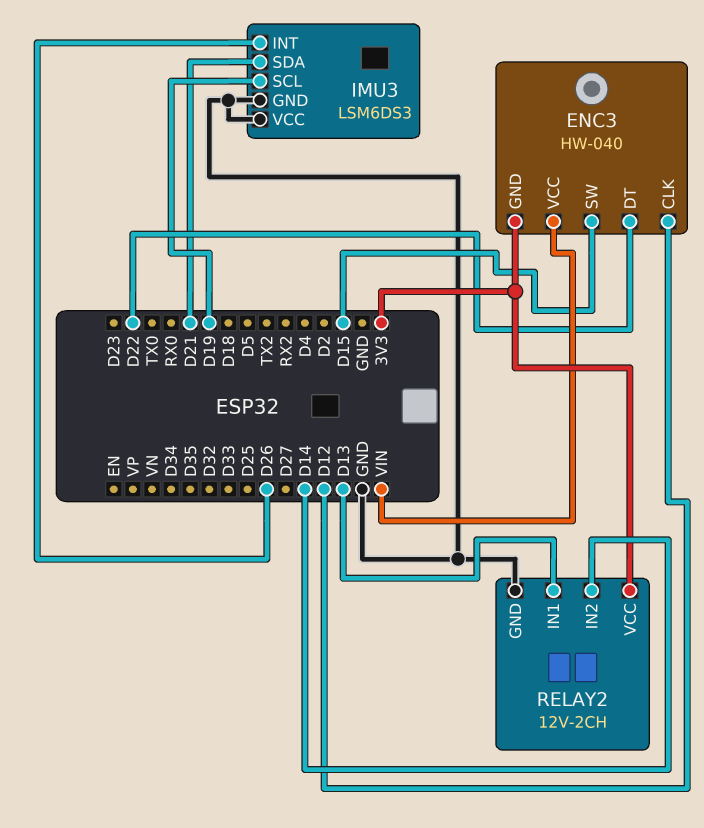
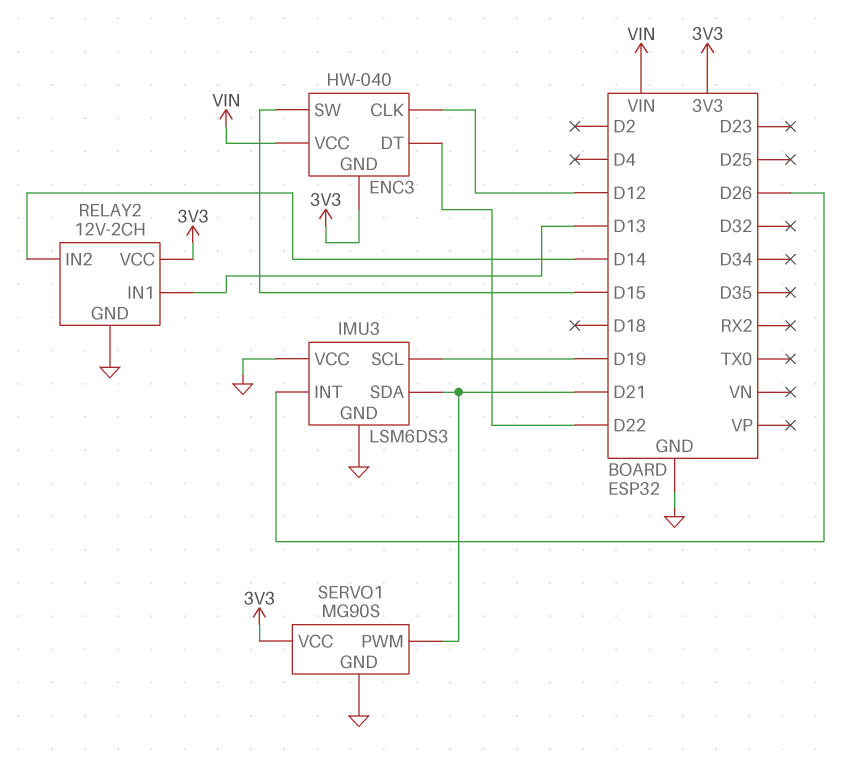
SERVO1: none -> MG90S
SERVO1 pin GND: none -> GND
SERVO1 pin PWM: none -> D21
SERVO1 pin VCC: none -> 3V3

